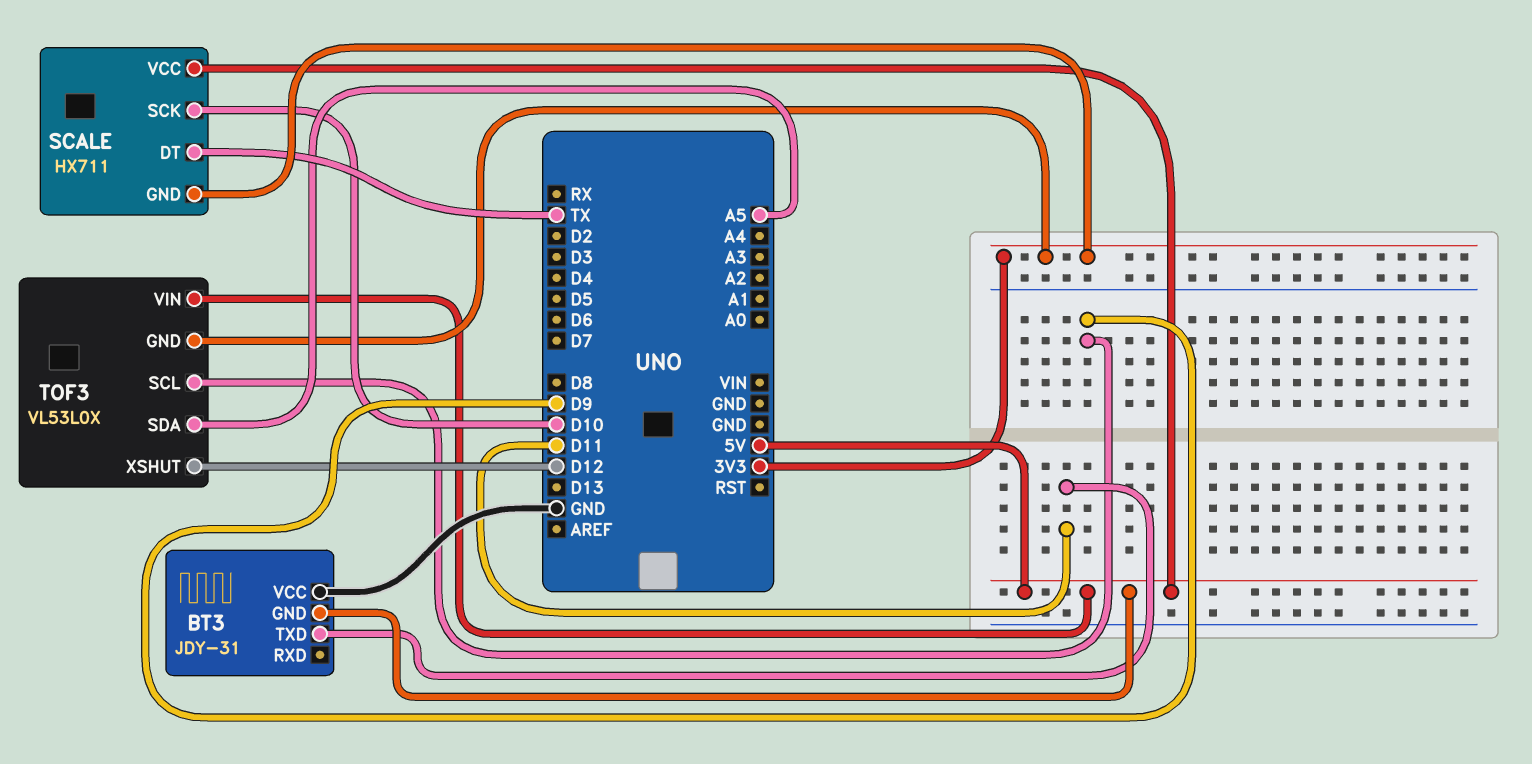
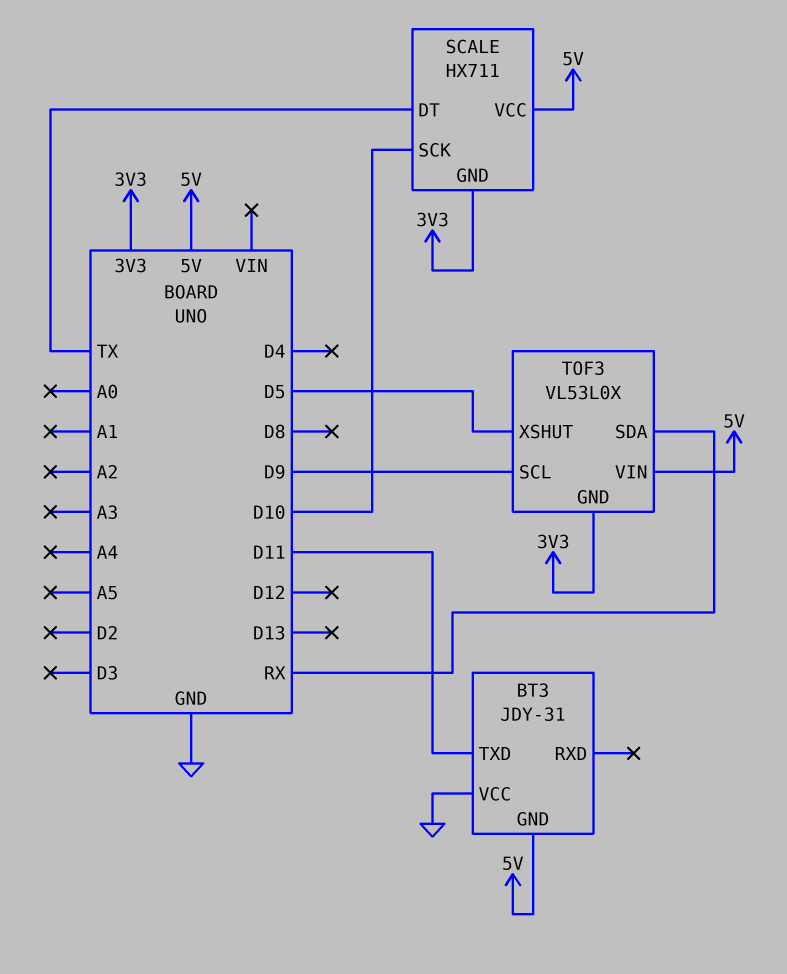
TOF3 pin SDA: A5 -> RX
TOF3 pin XSHUT: D12 -> D5

